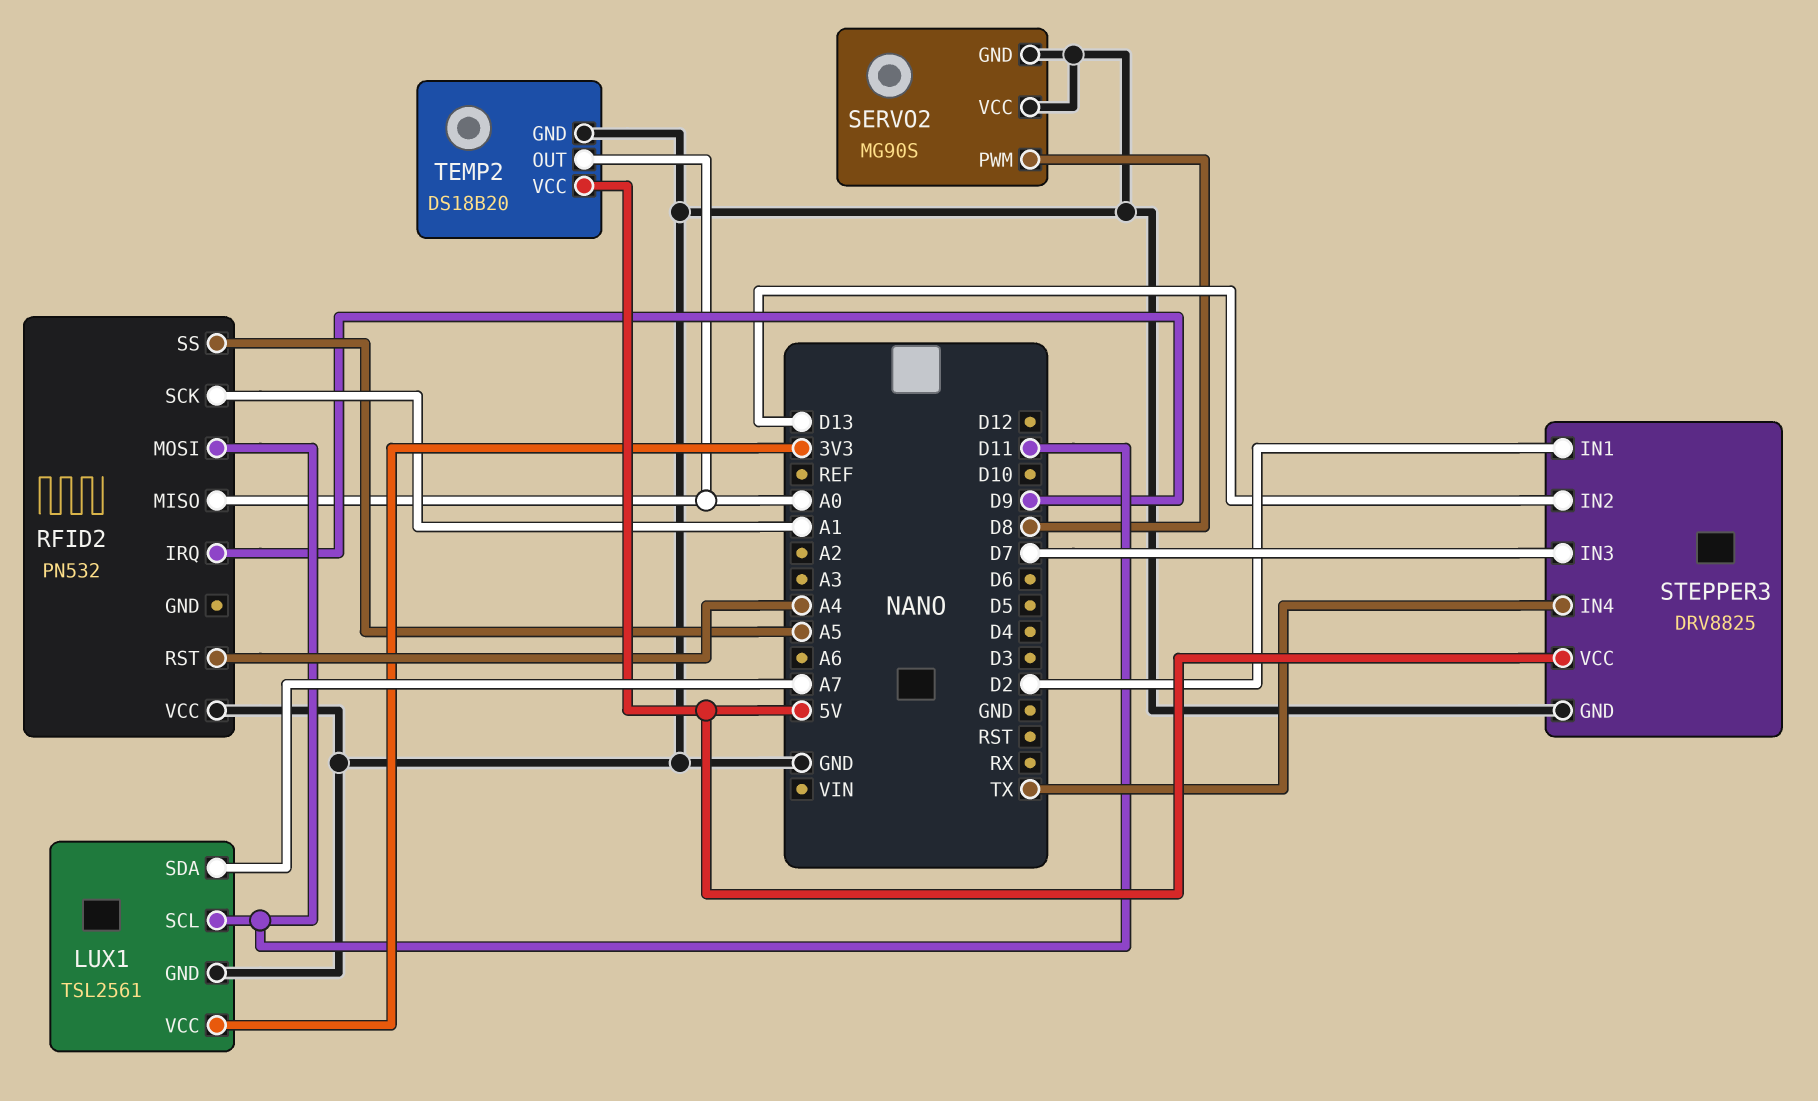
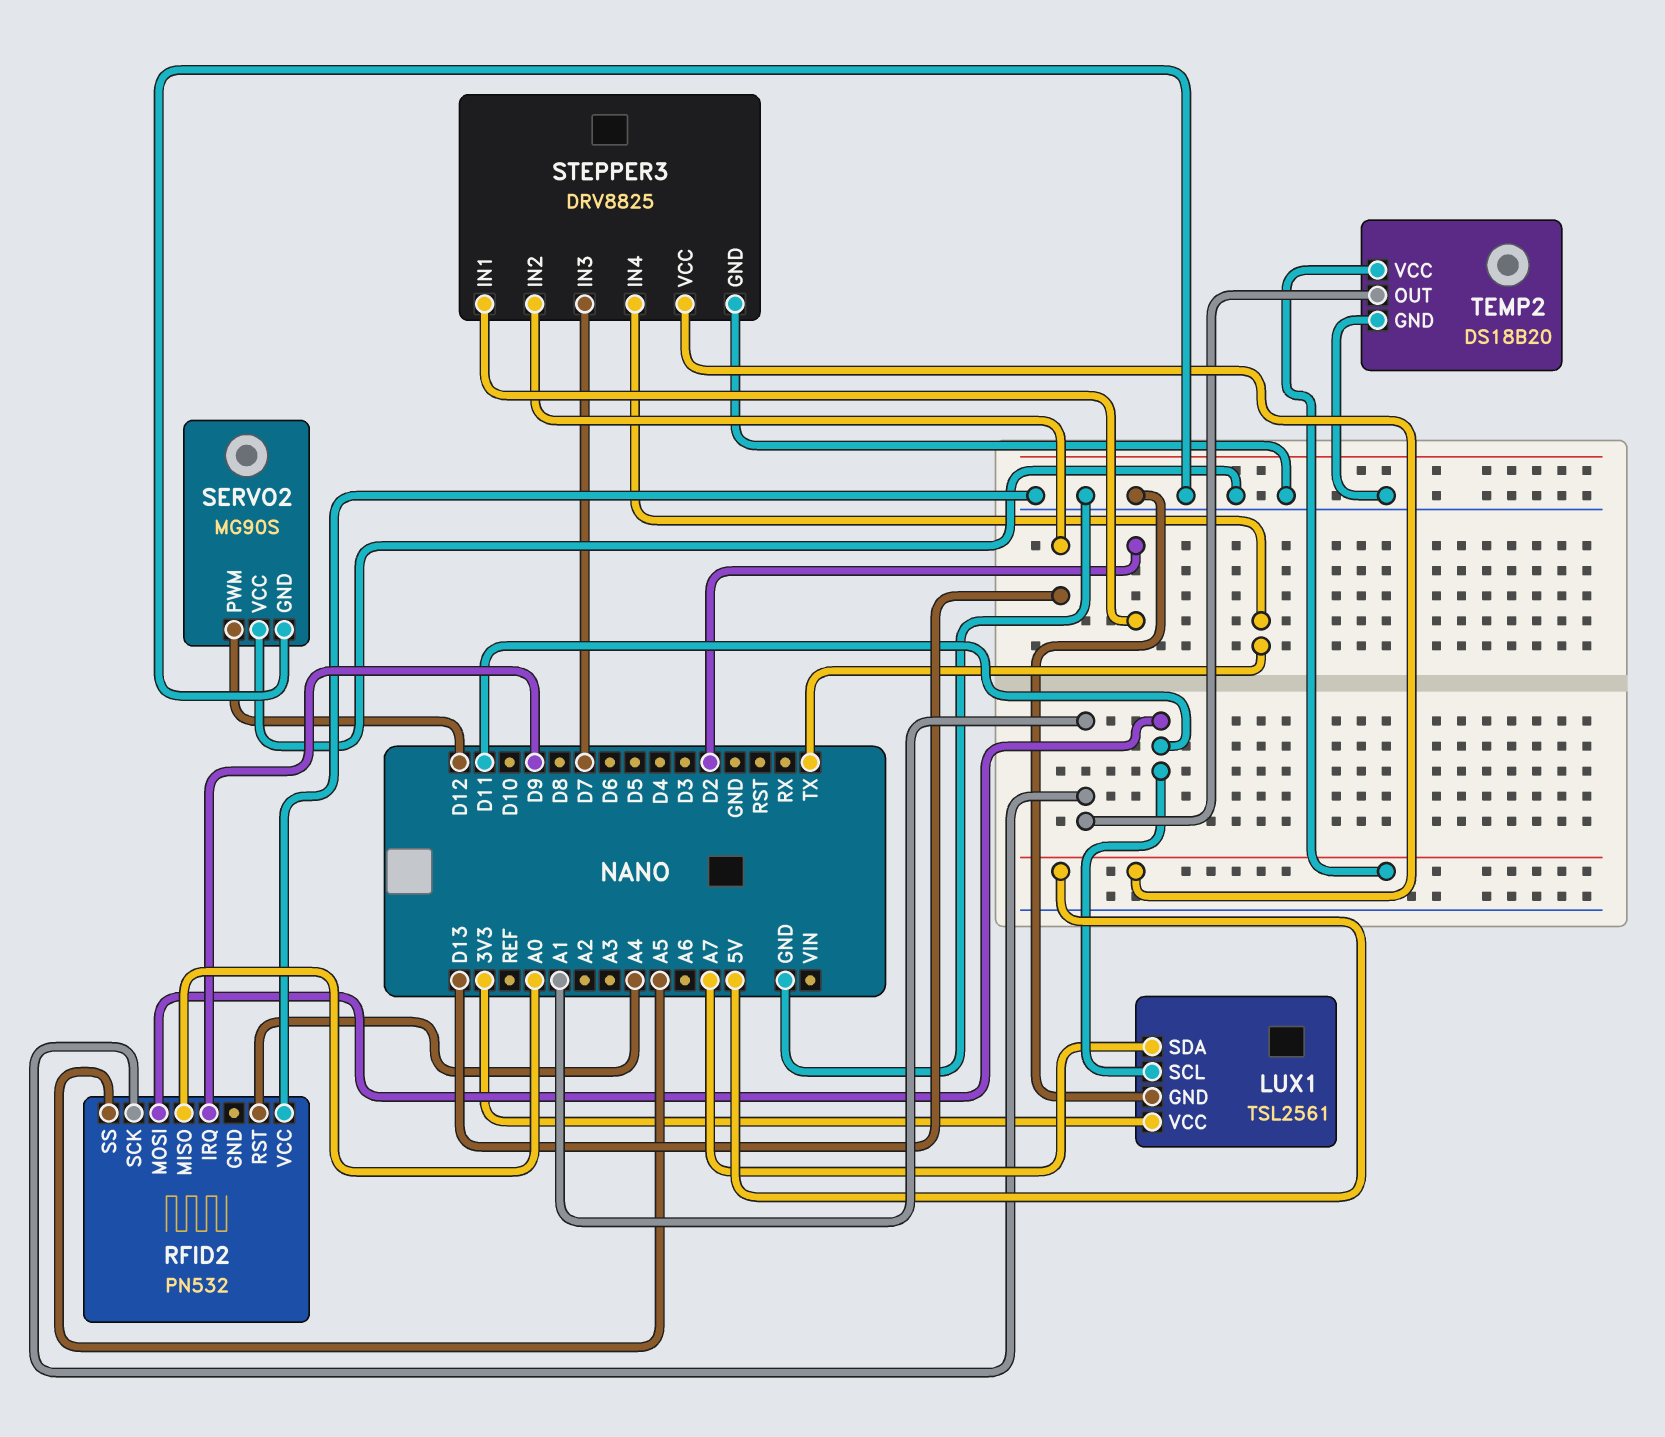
SERVO2 pin PWM: D8 -> D12
TEMP2 pin OUT: A0 -> A1

